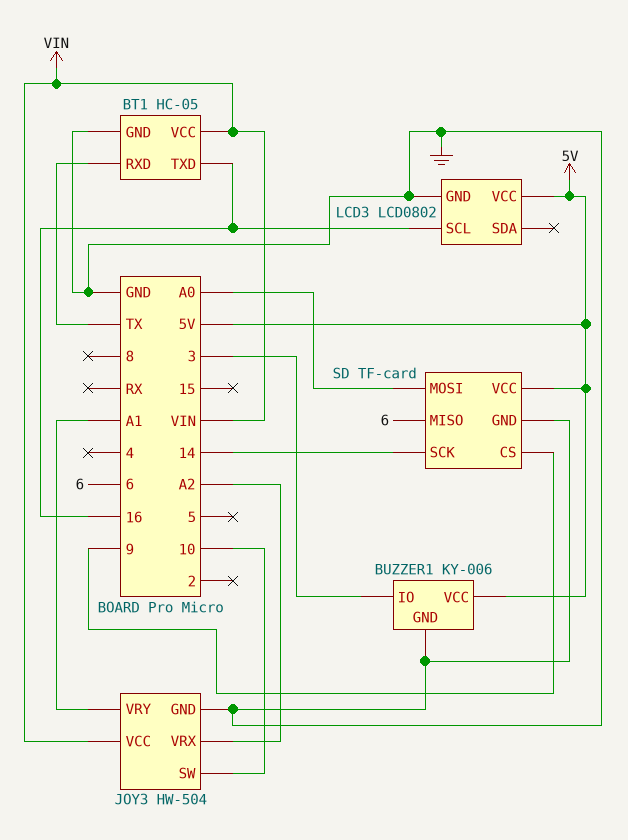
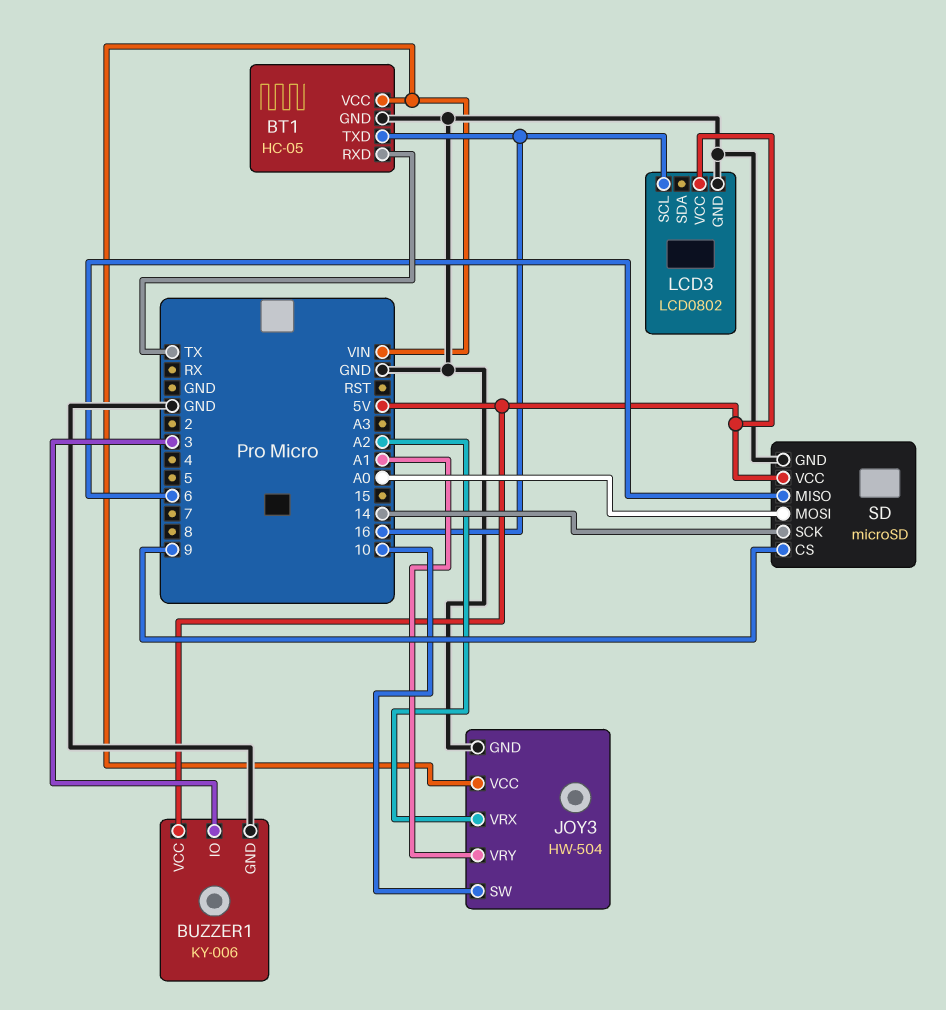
SD: TF-card -> microSD

